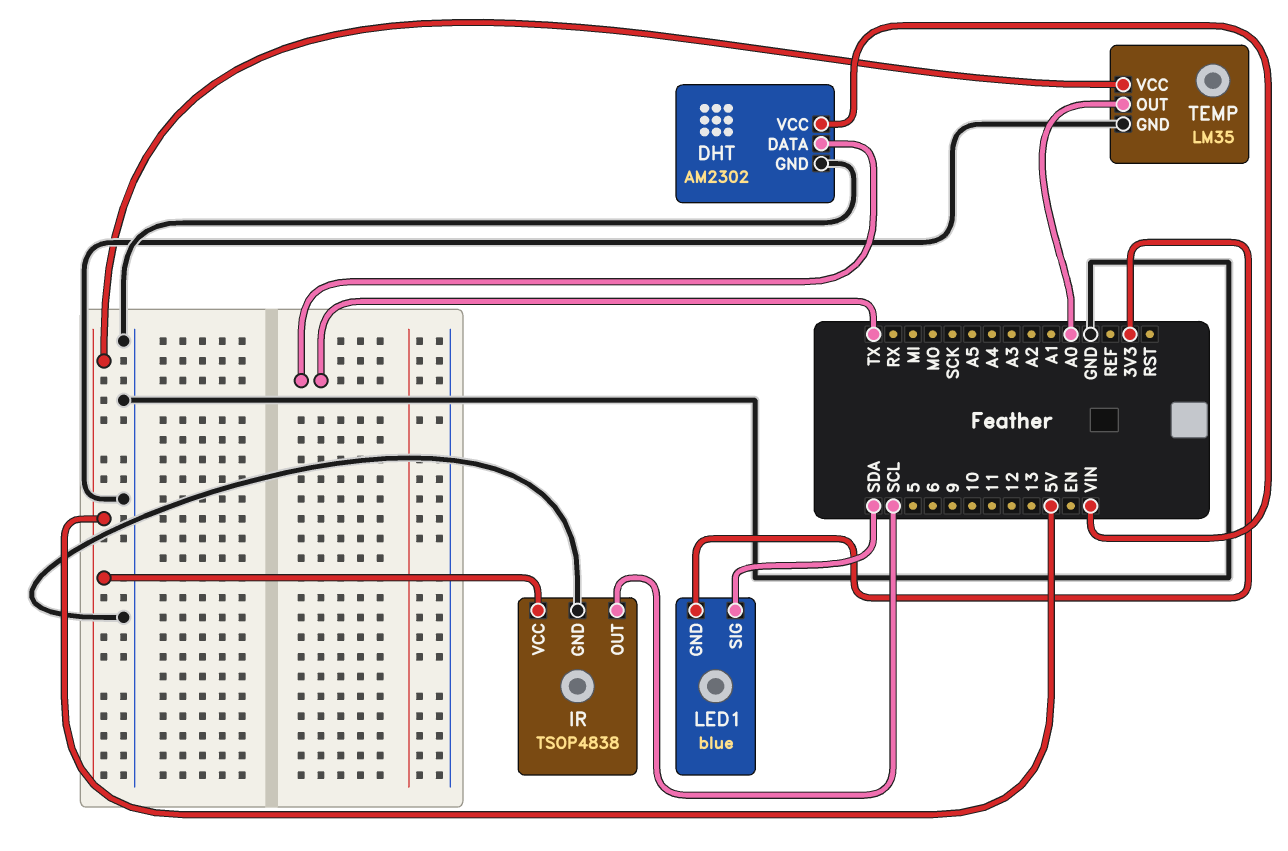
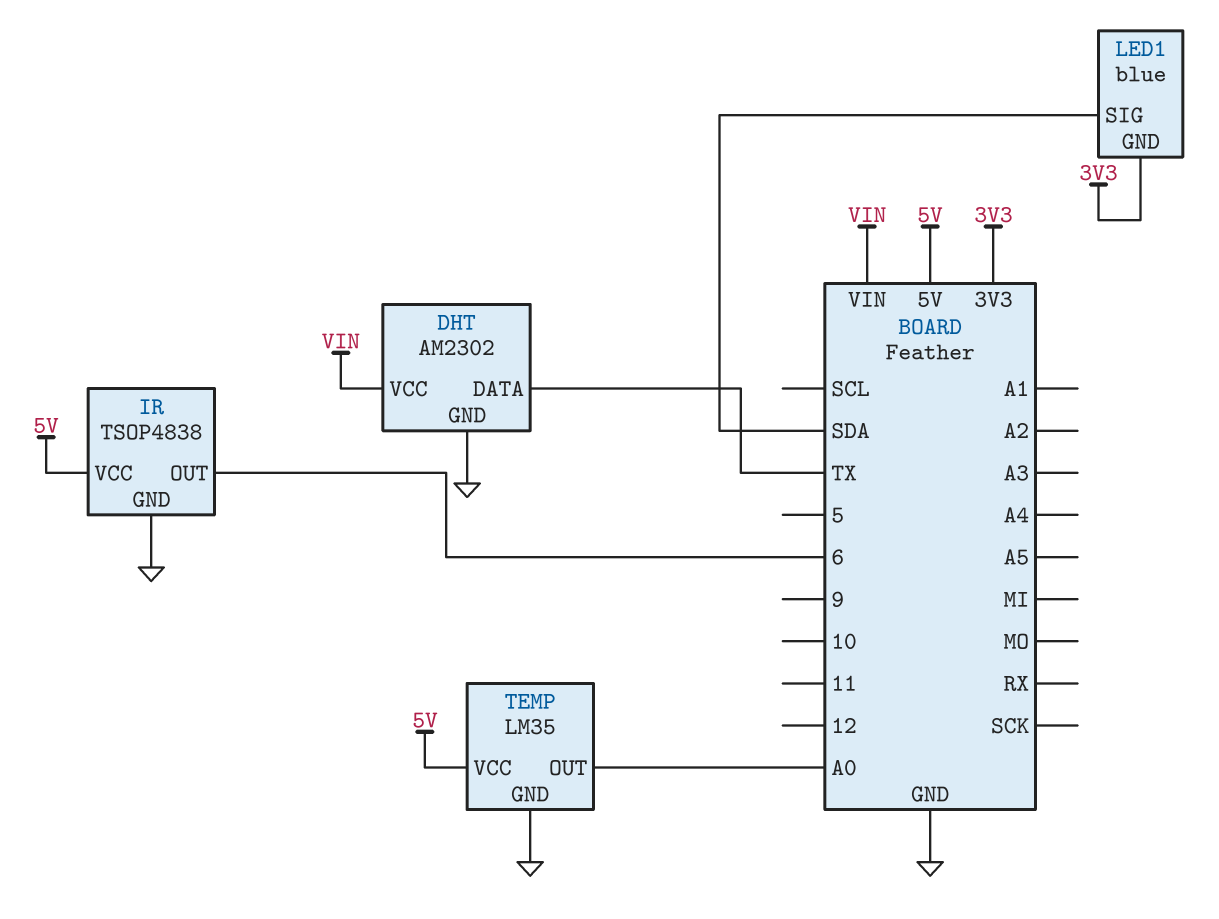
IR pin OUT: SCL -> 6

